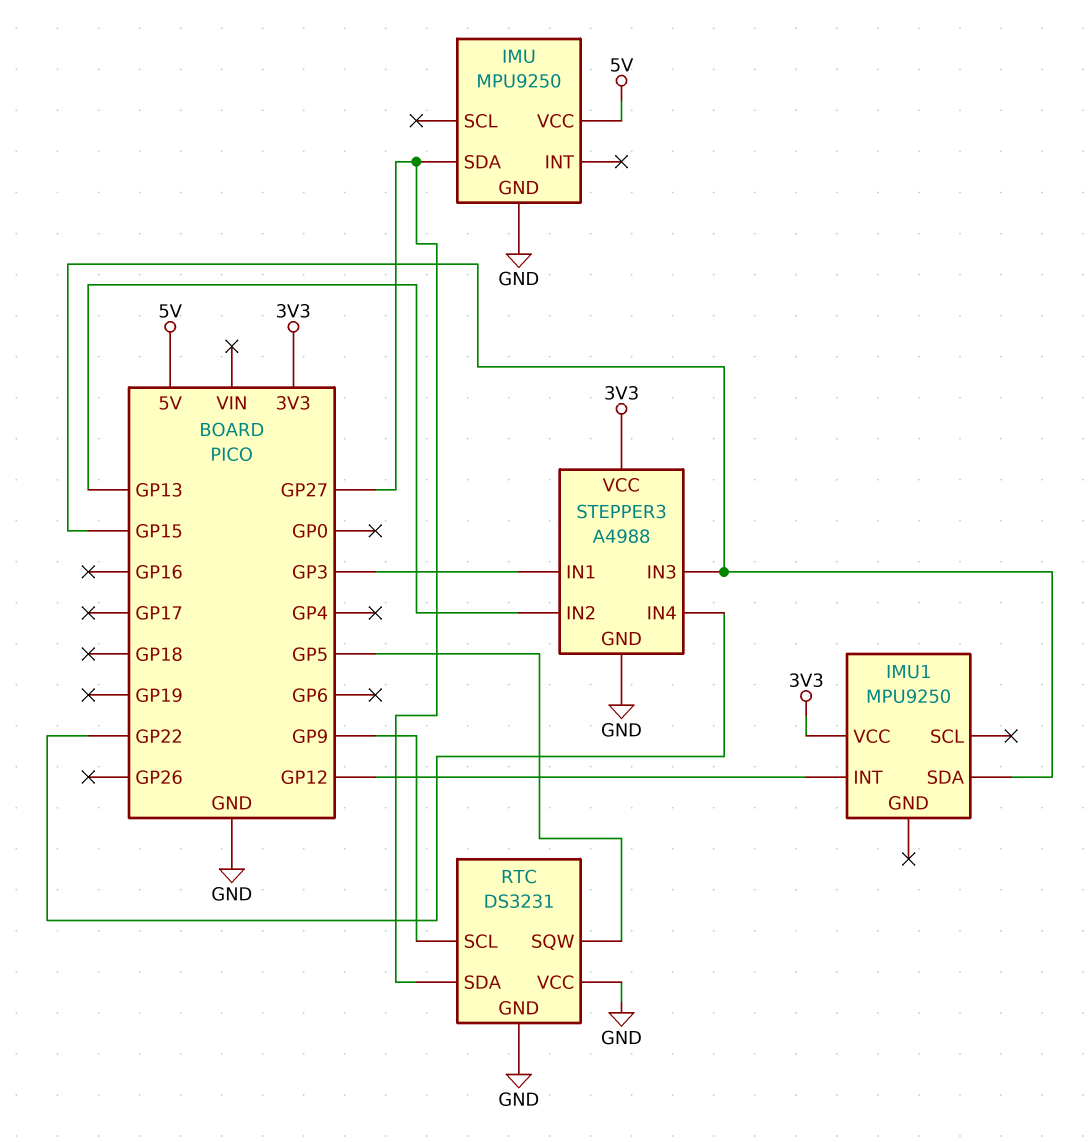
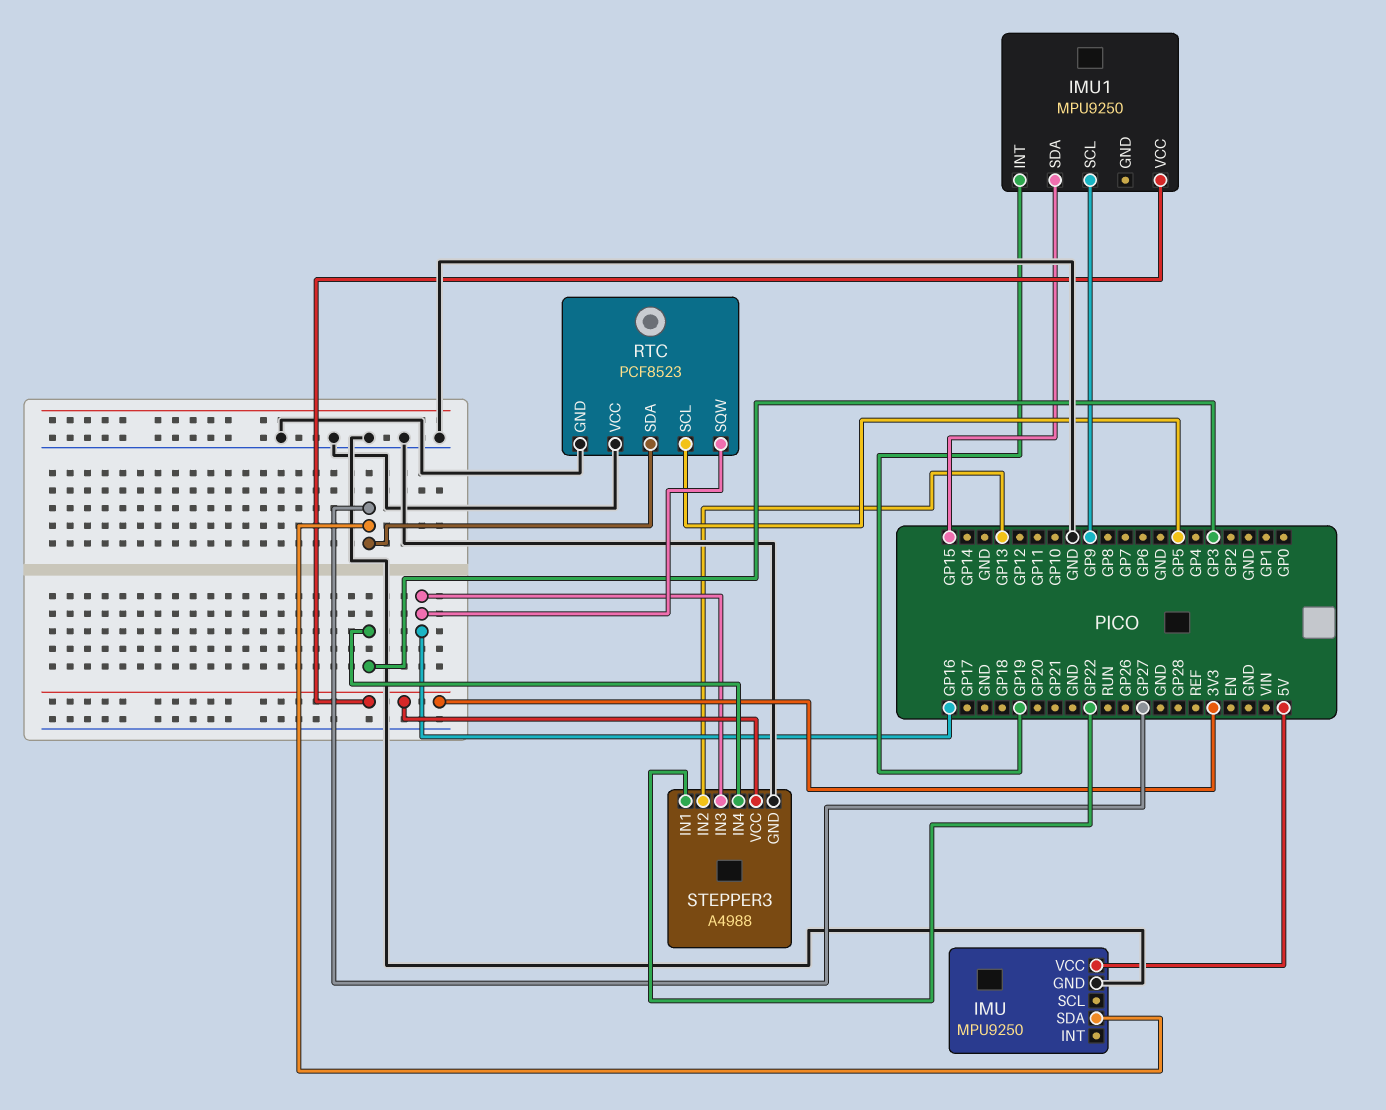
IMU1 pin INT: GP12 -> GP19
IMU1 pin SCL: none -> GP9
RTC: DS3231 -> PCF8523
RTC pin SCL: GP9 -> GP5
RTC pin SQW: GP5 -> GP16
STEPPER3 pin IN1: GP3 -> GP22
STEPPER3 pin IN3: GP15 -> GP16
STEPPER3 pin IN4: GP22 -> GP3

